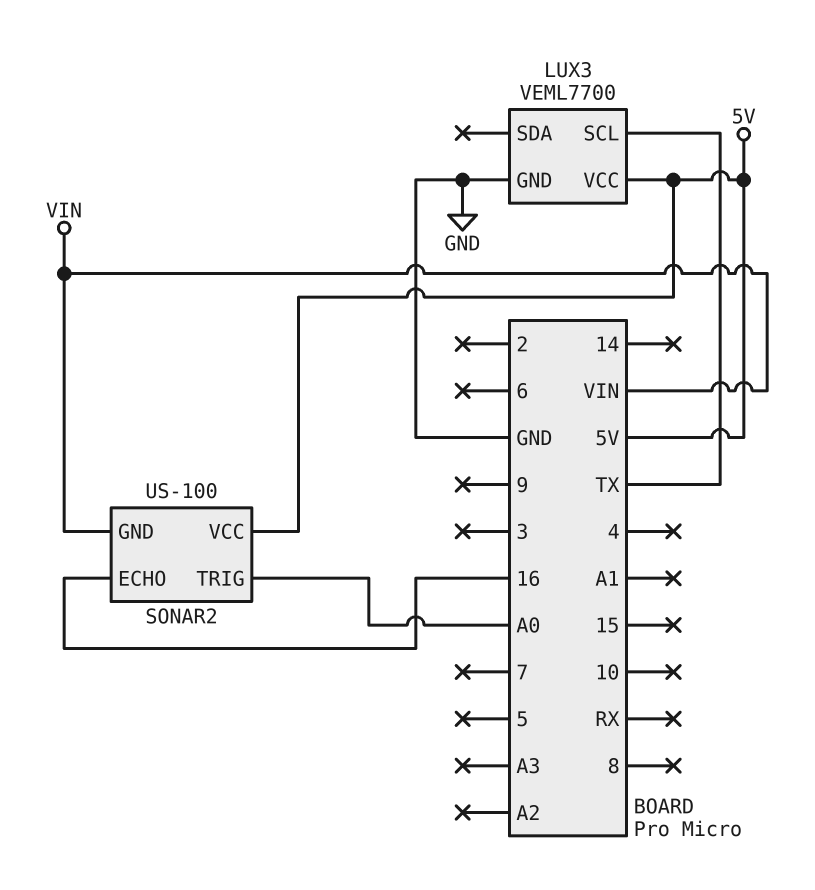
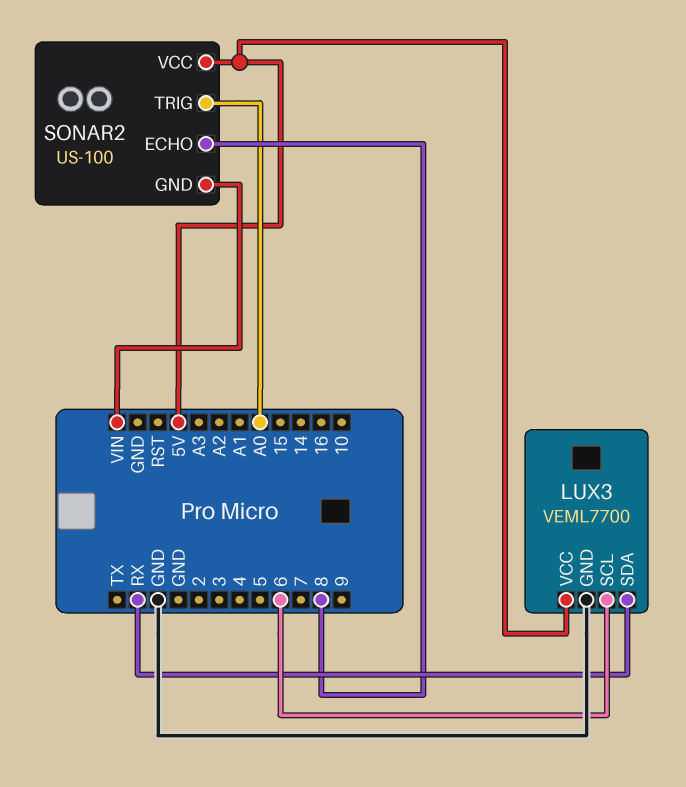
LUX3 pin SCL: TX -> 6
LUX3 pin SDA: none -> RX
SONAR2 pin ECHO: 16 -> 8

